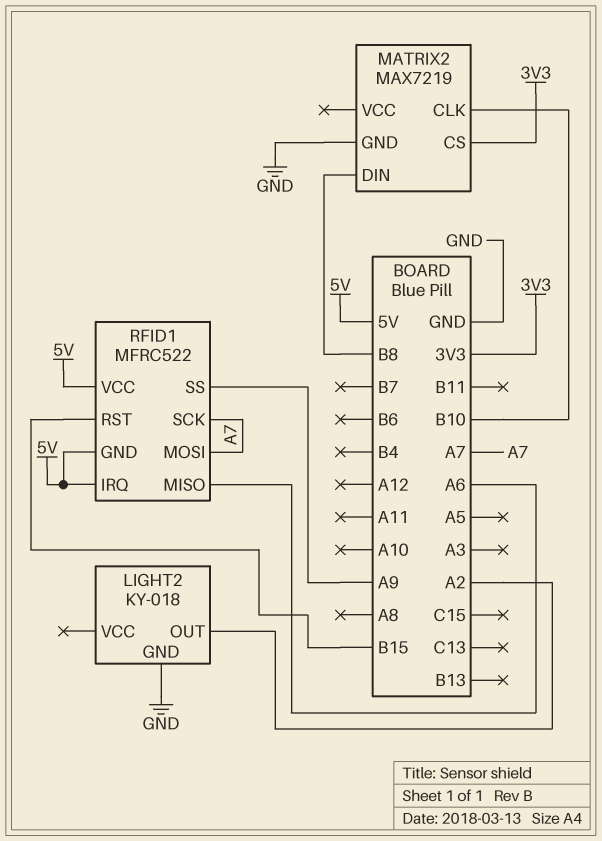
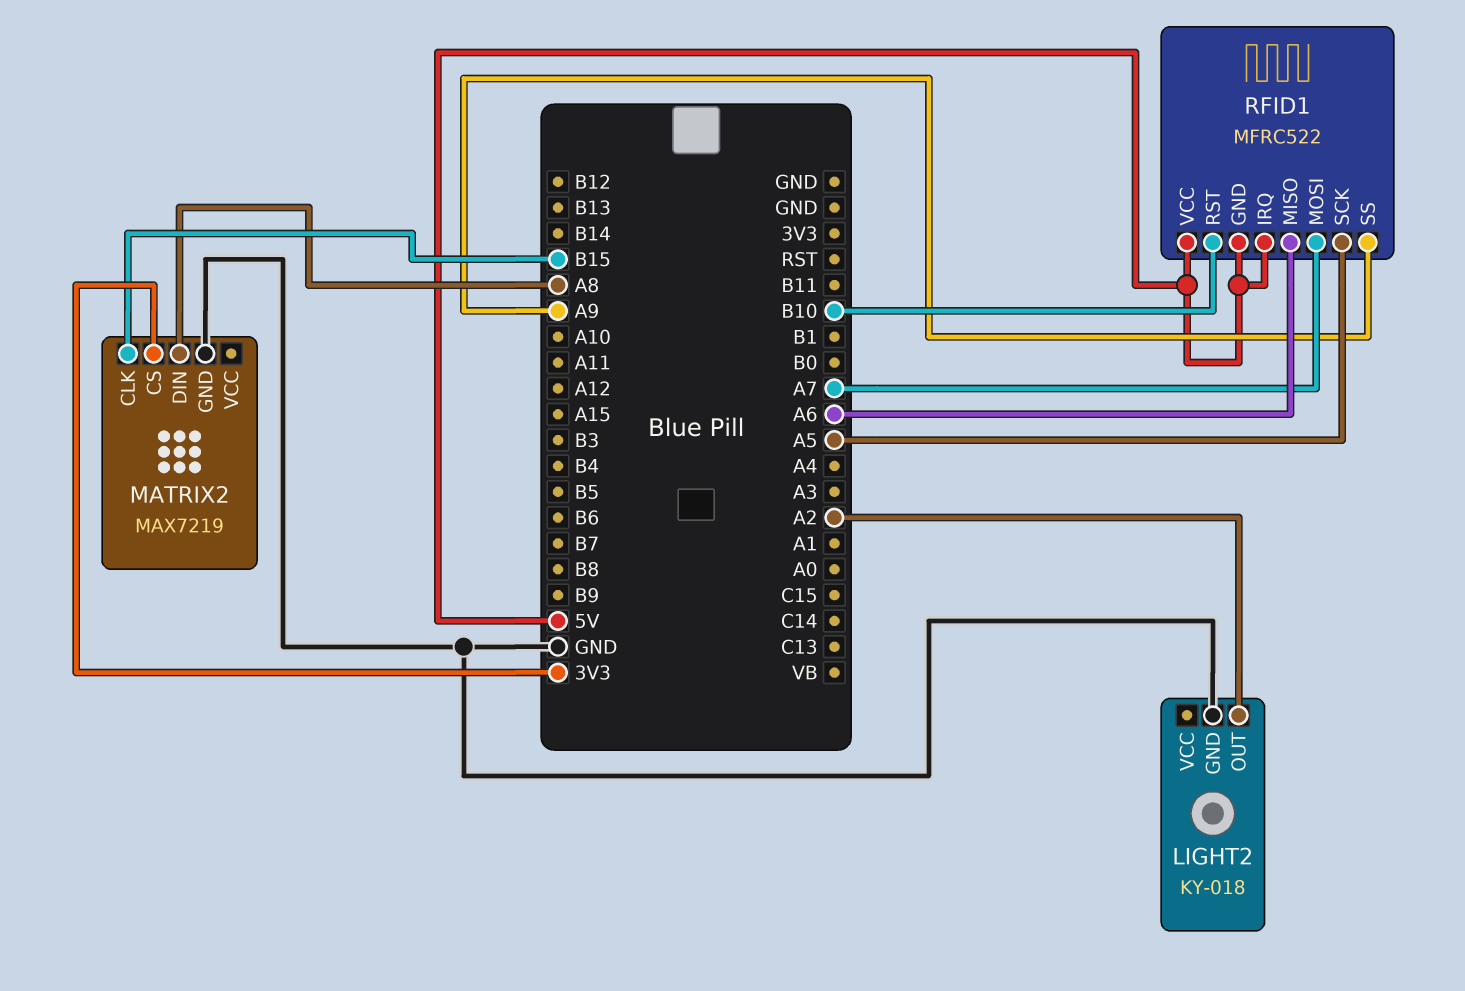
MATRIX2 pin CLK: B10 -> B15
MATRIX2 pin DIN: B8 -> A8
RFID1 pin RST: B15 -> B10
RFID1 pin SCK: A7 -> A5

